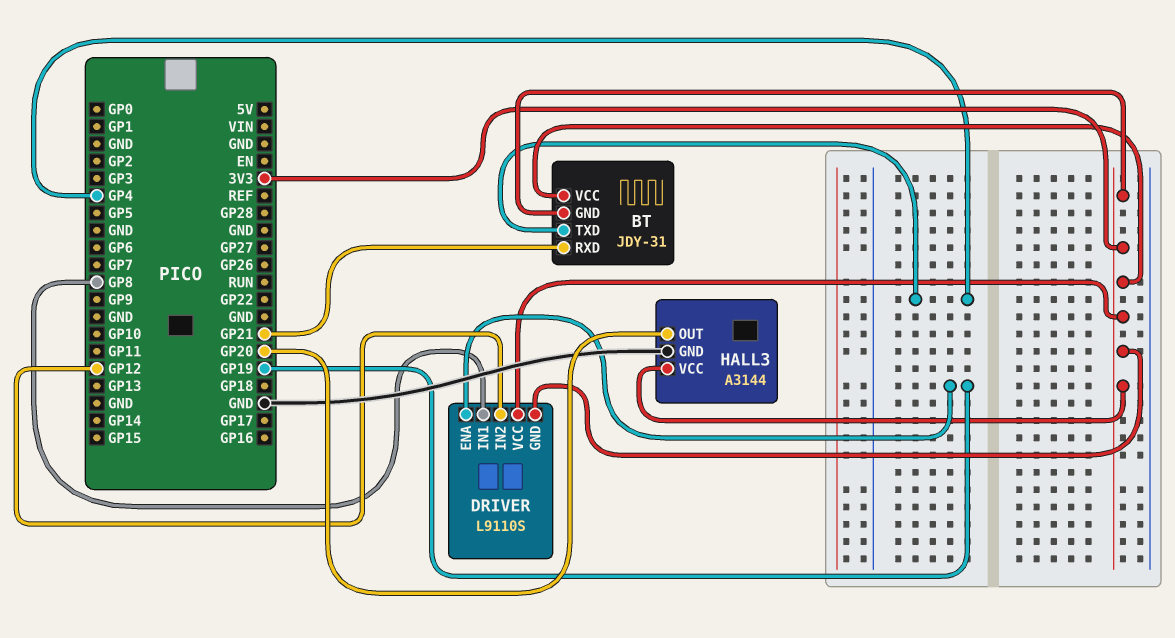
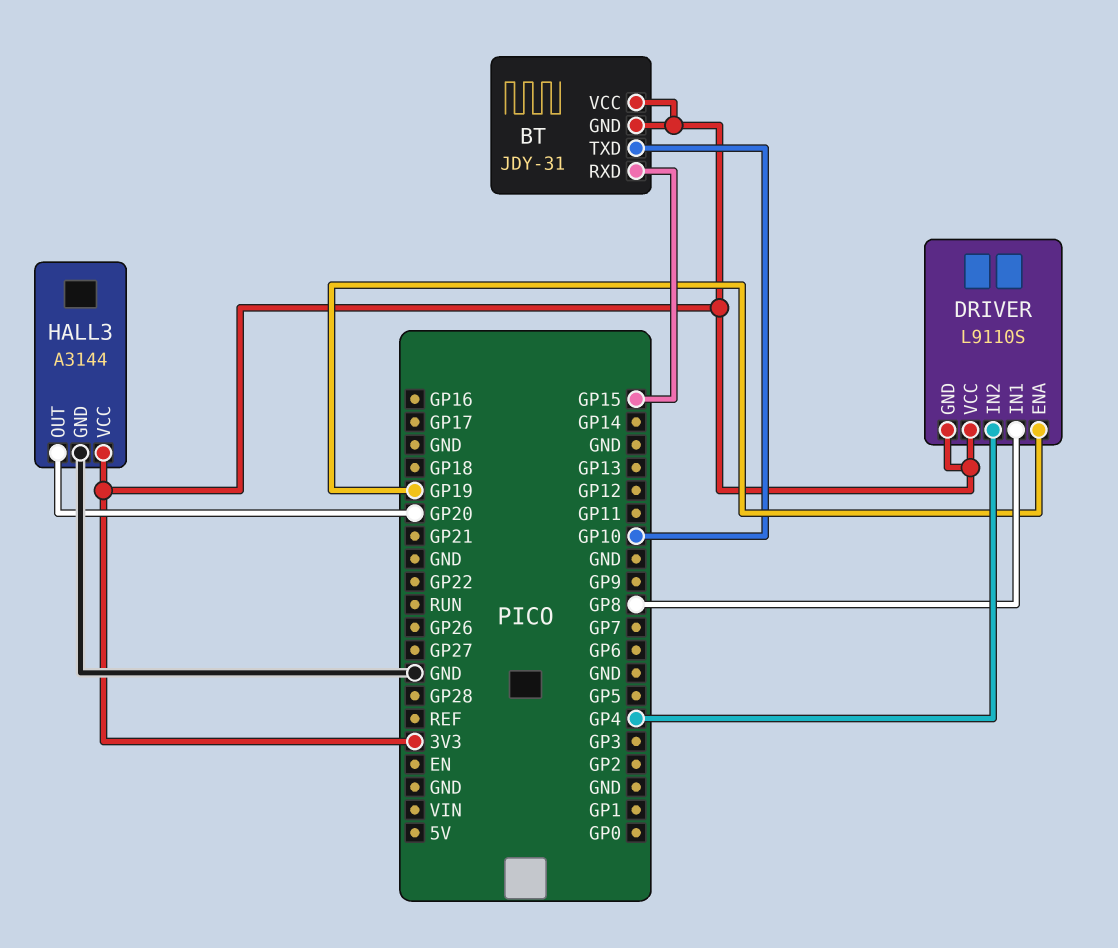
BT pin RXD: GP21 -> GP15
BT pin TXD: GP4 -> GP10
DRIVER pin IN2: GP12 -> GP4

